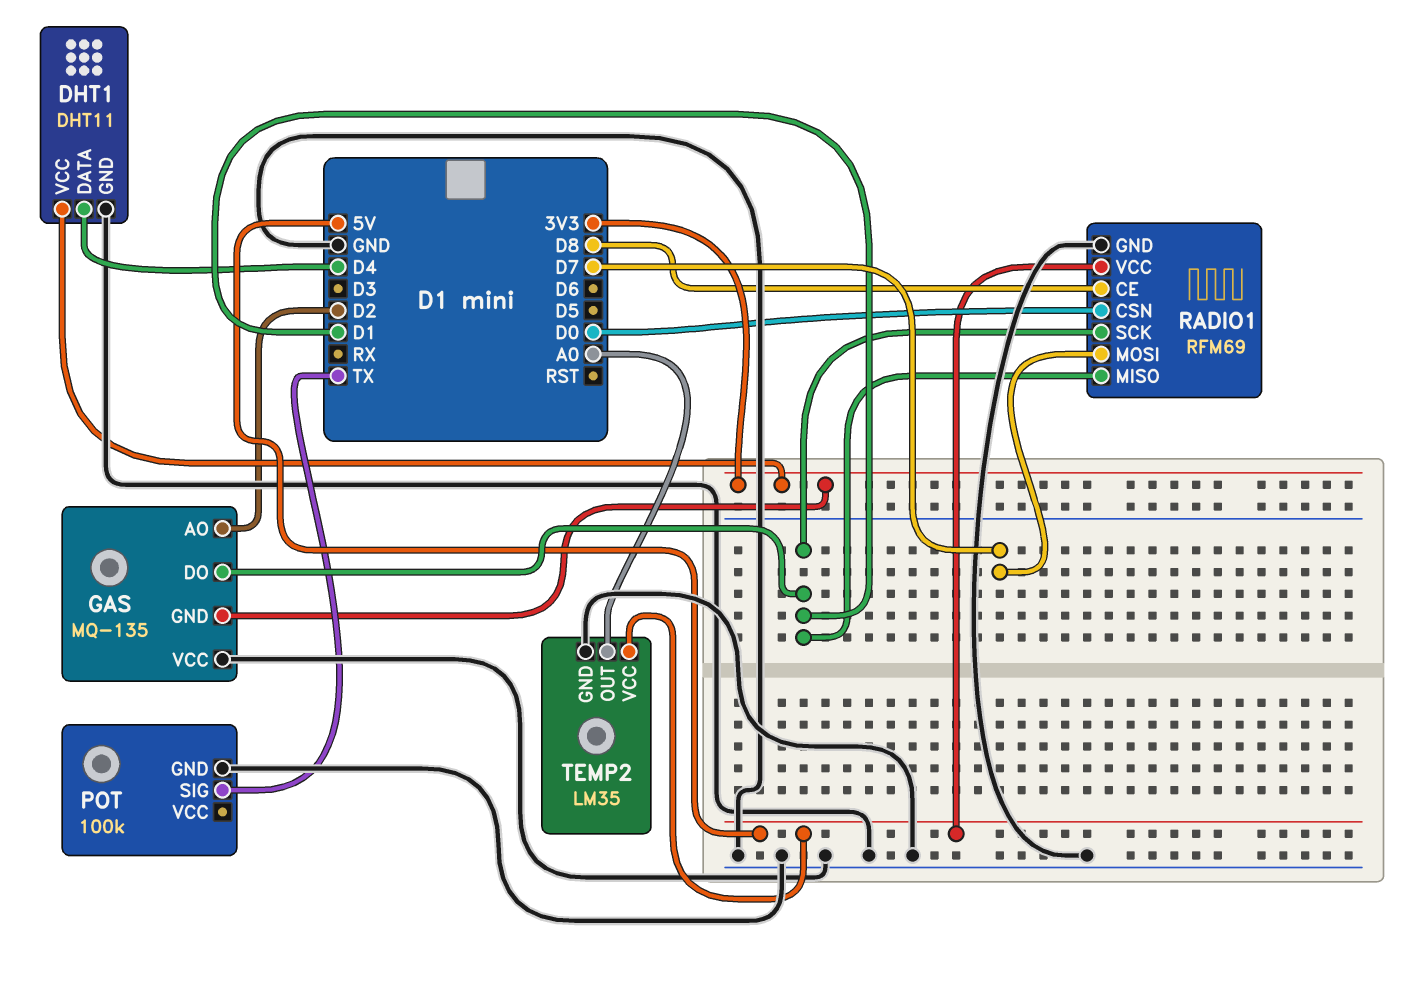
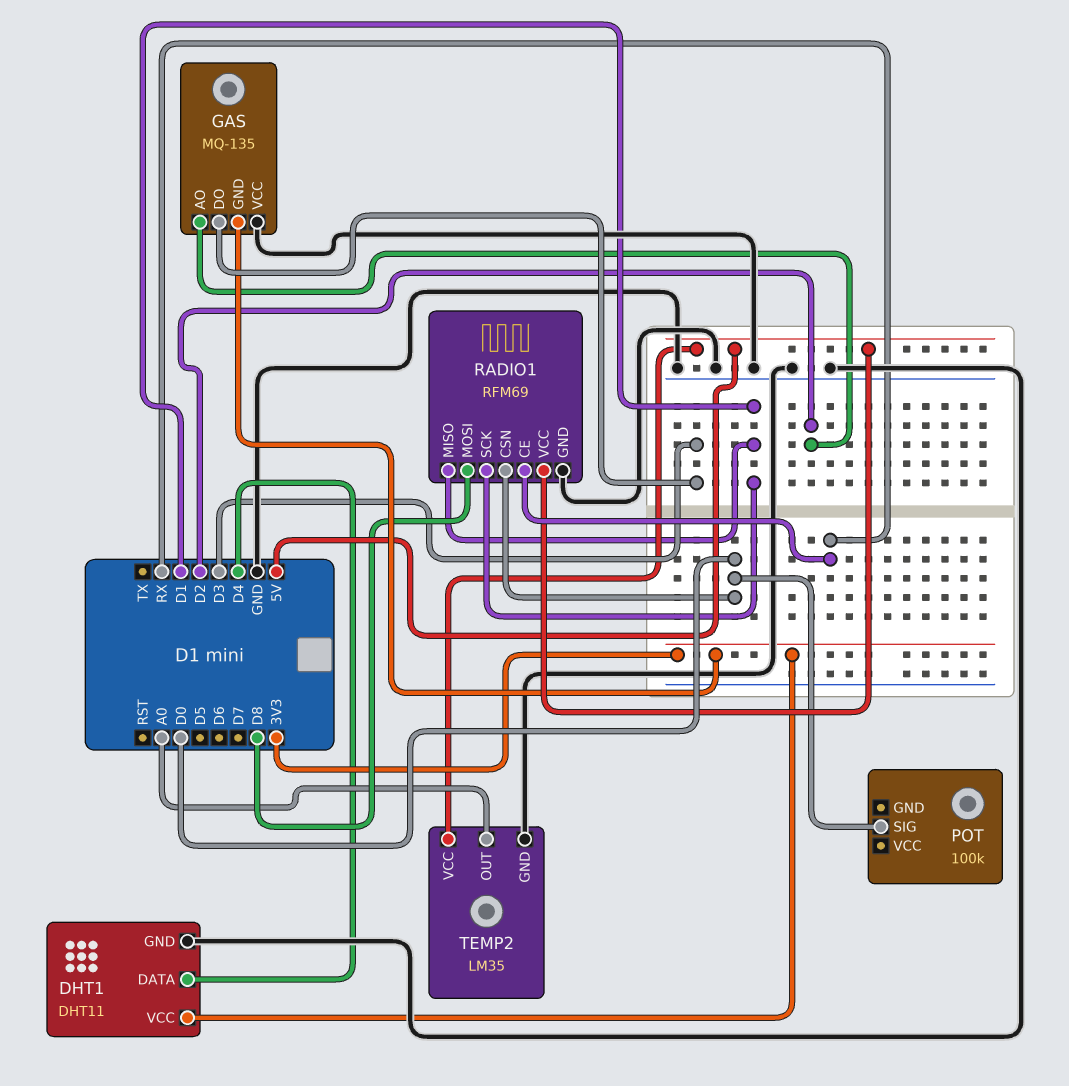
GAS pin DO: D1 -> D3
POT pin GND: GND -> none
POT pin SIG: TX -> D0
RADIO1 pin CE: D8 -> RX
RADIO1 pin MOSI: D7 -> D8

